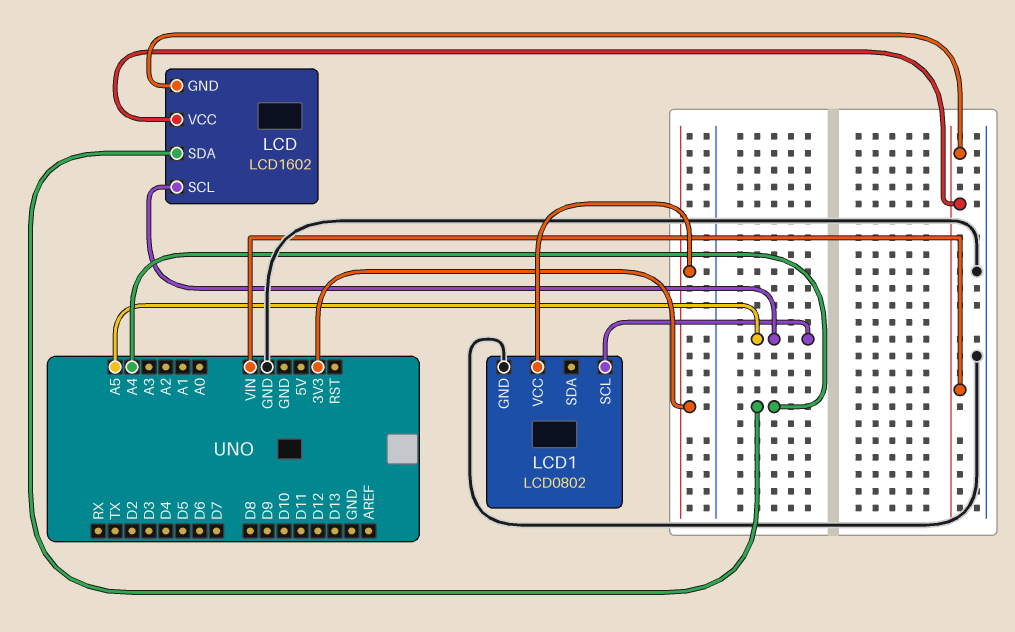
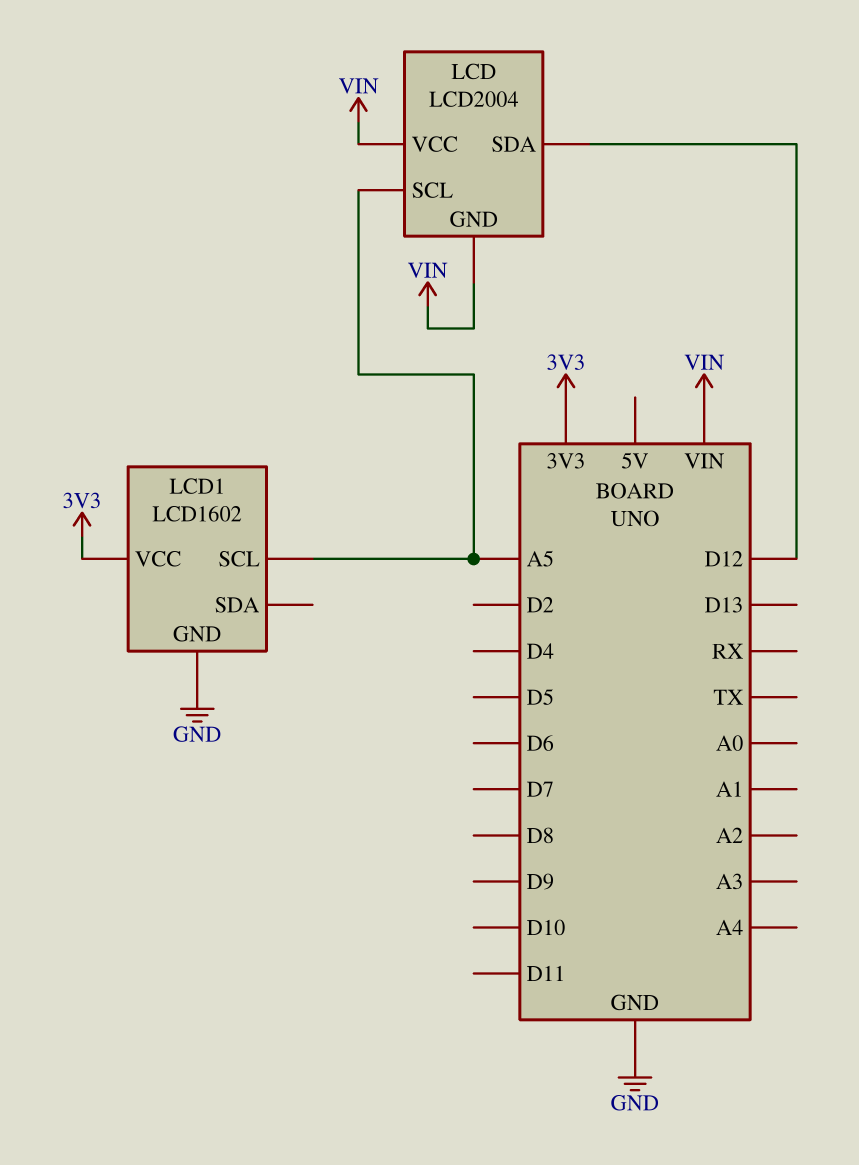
LCD: LCD1602 -> LCD2004
LCD pin SDA: A4 -> D12
LCD1: LCD0802 -> LCD1602

